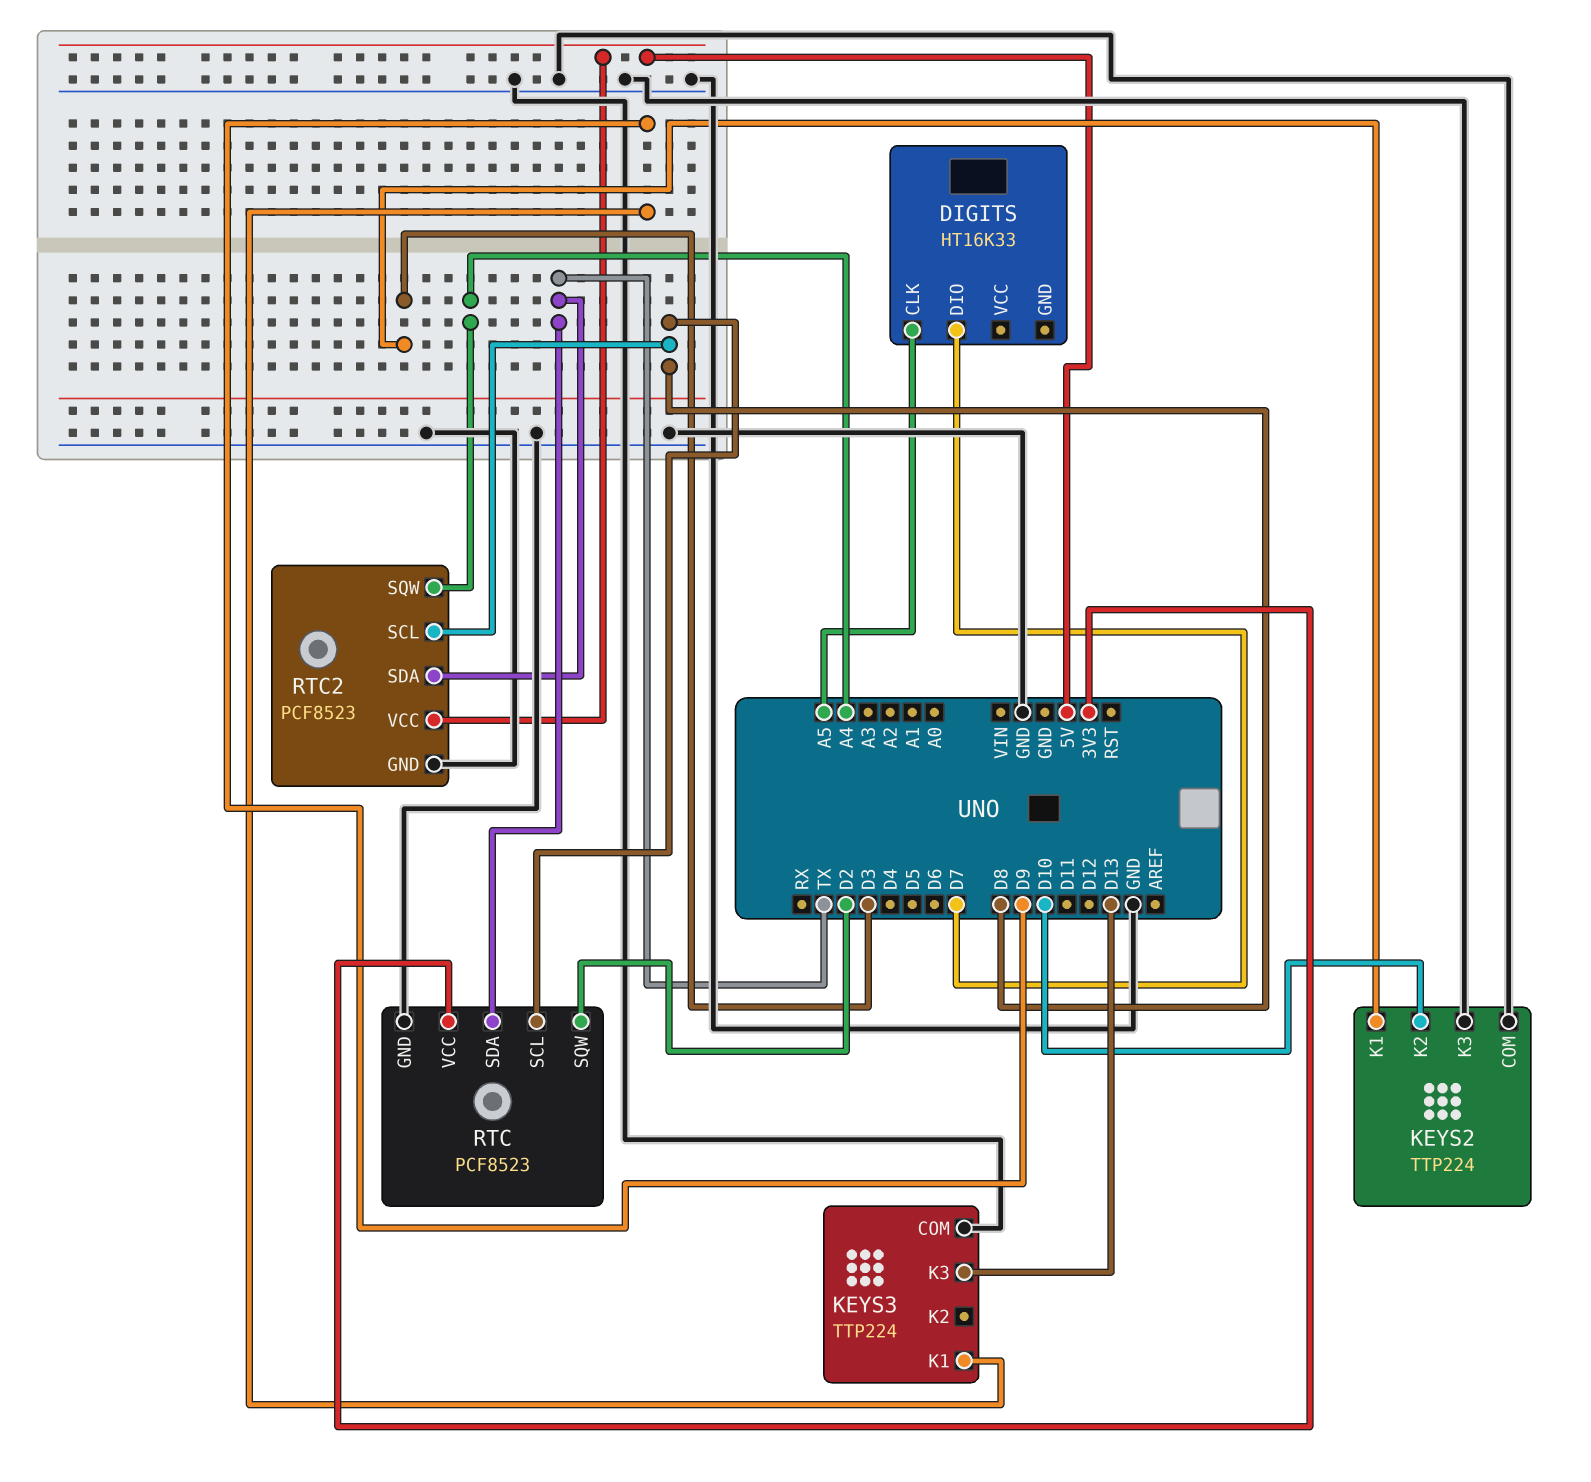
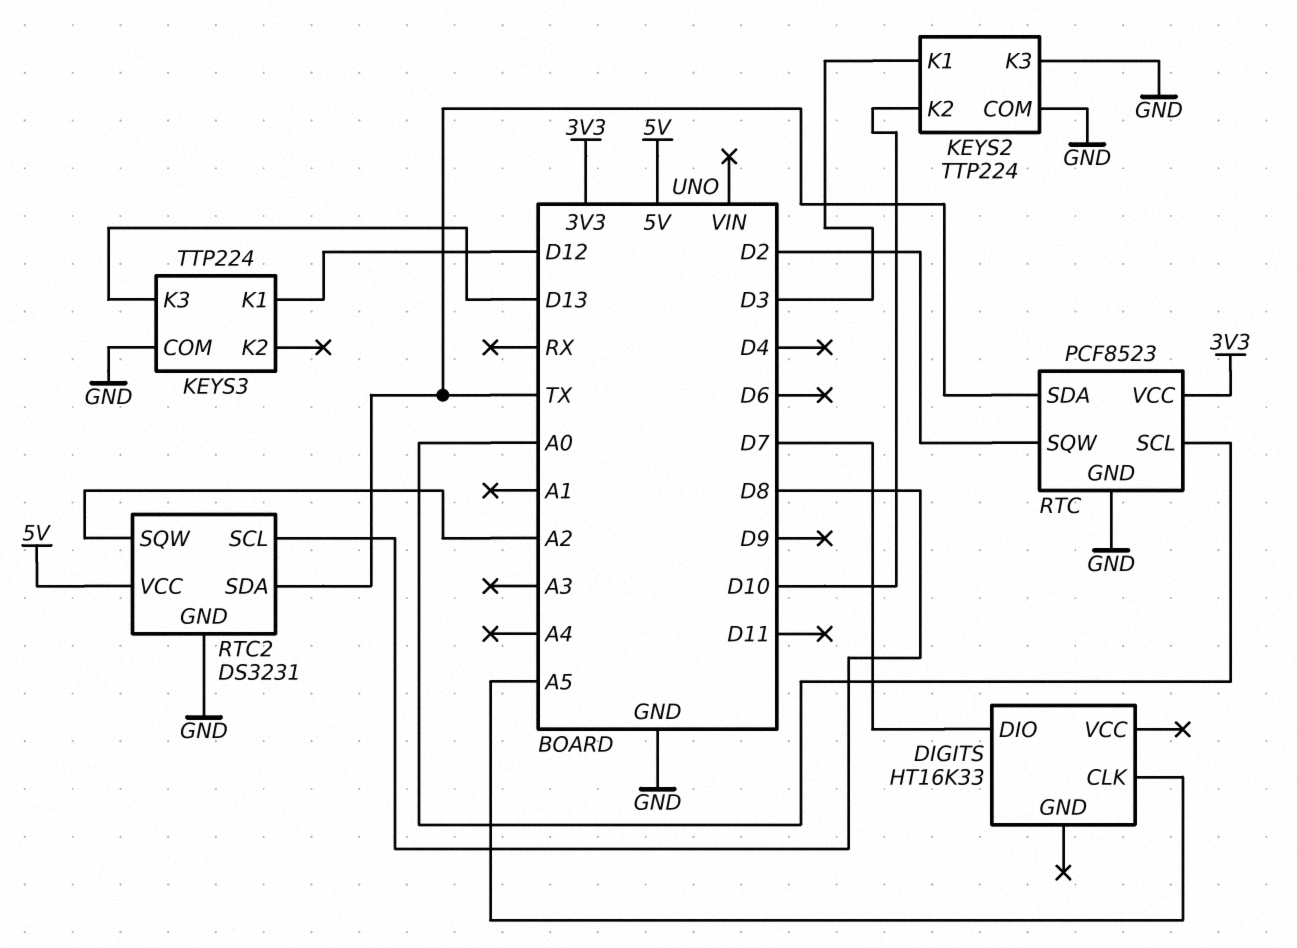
KEYS3 pin K1: D9 -> D12
RTC pin SCL: D8 -> A0
RTC2: PCF8523 -> DS3231
RTC2 pin SQW: A4 -> A2

